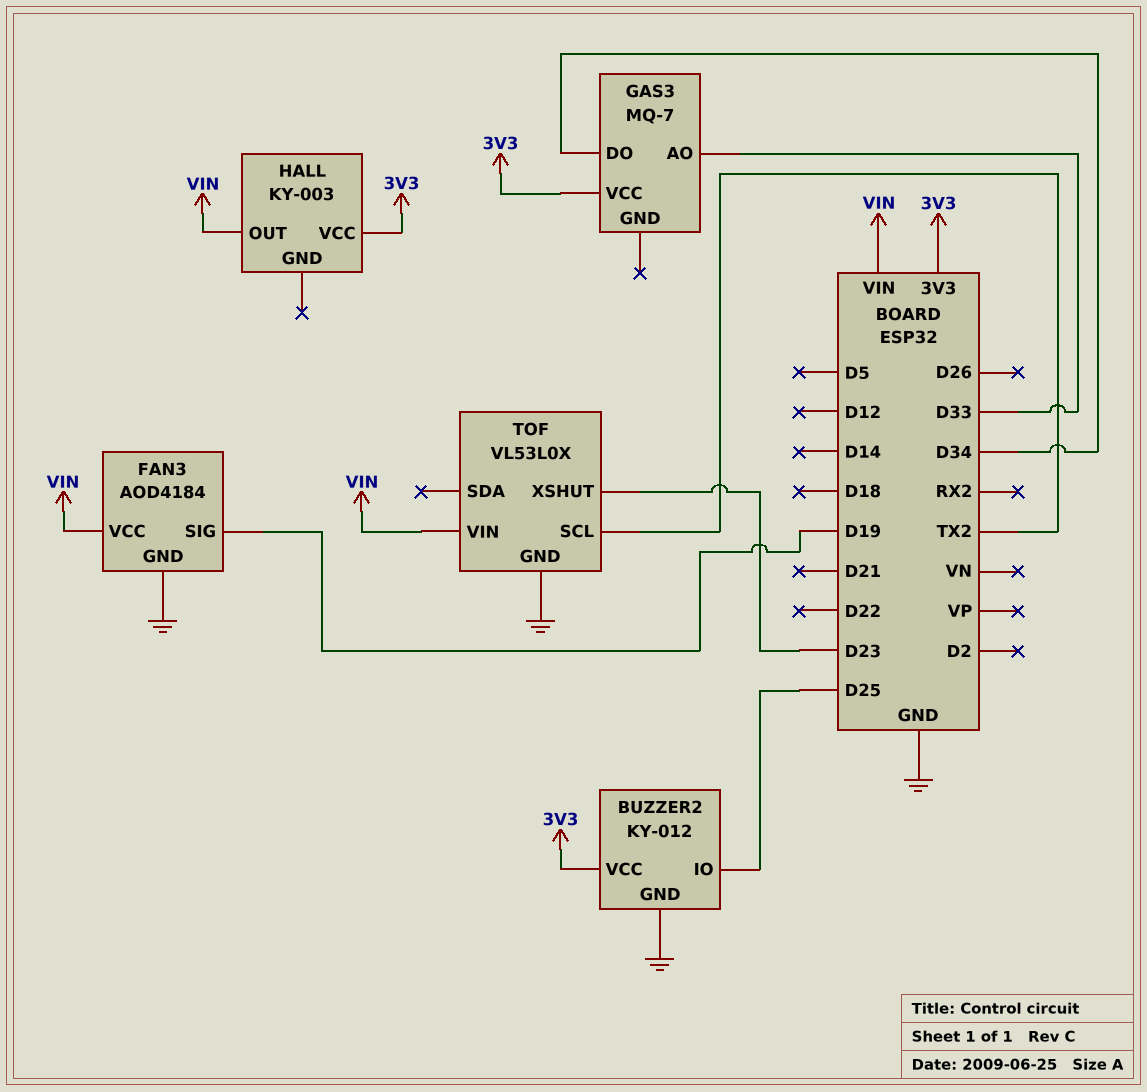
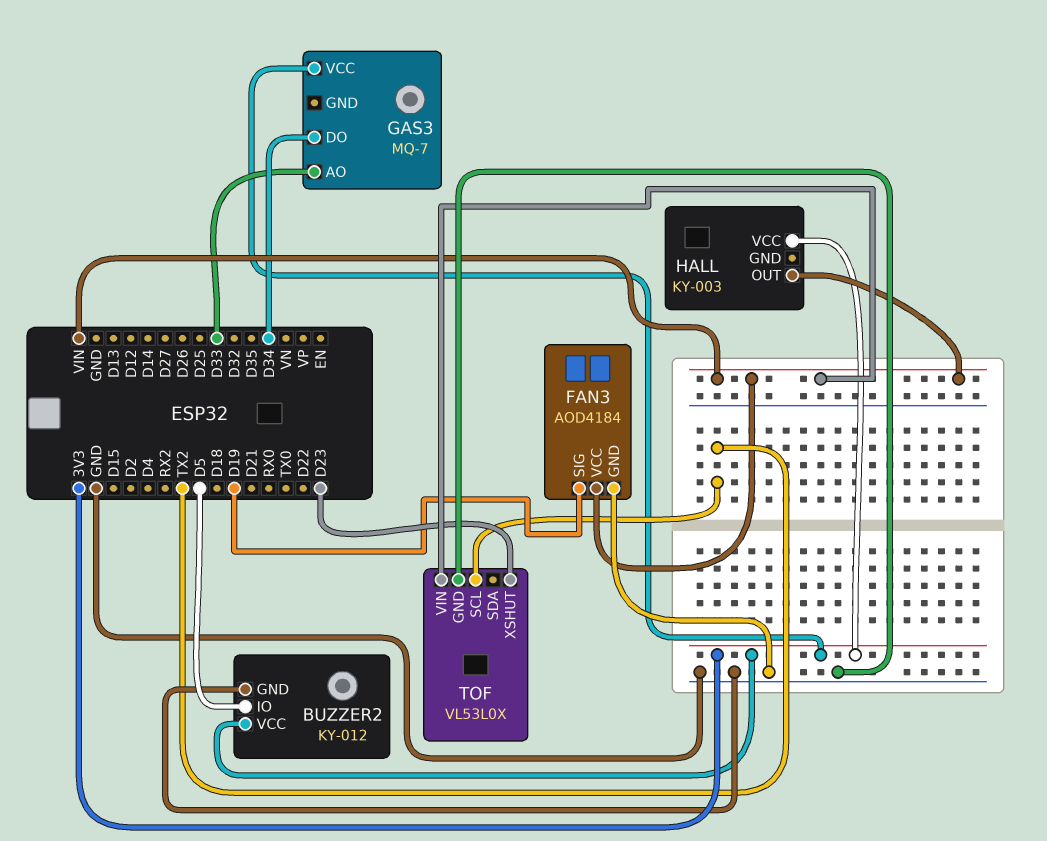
BUZZER2 pin IO: D25 -> D5

